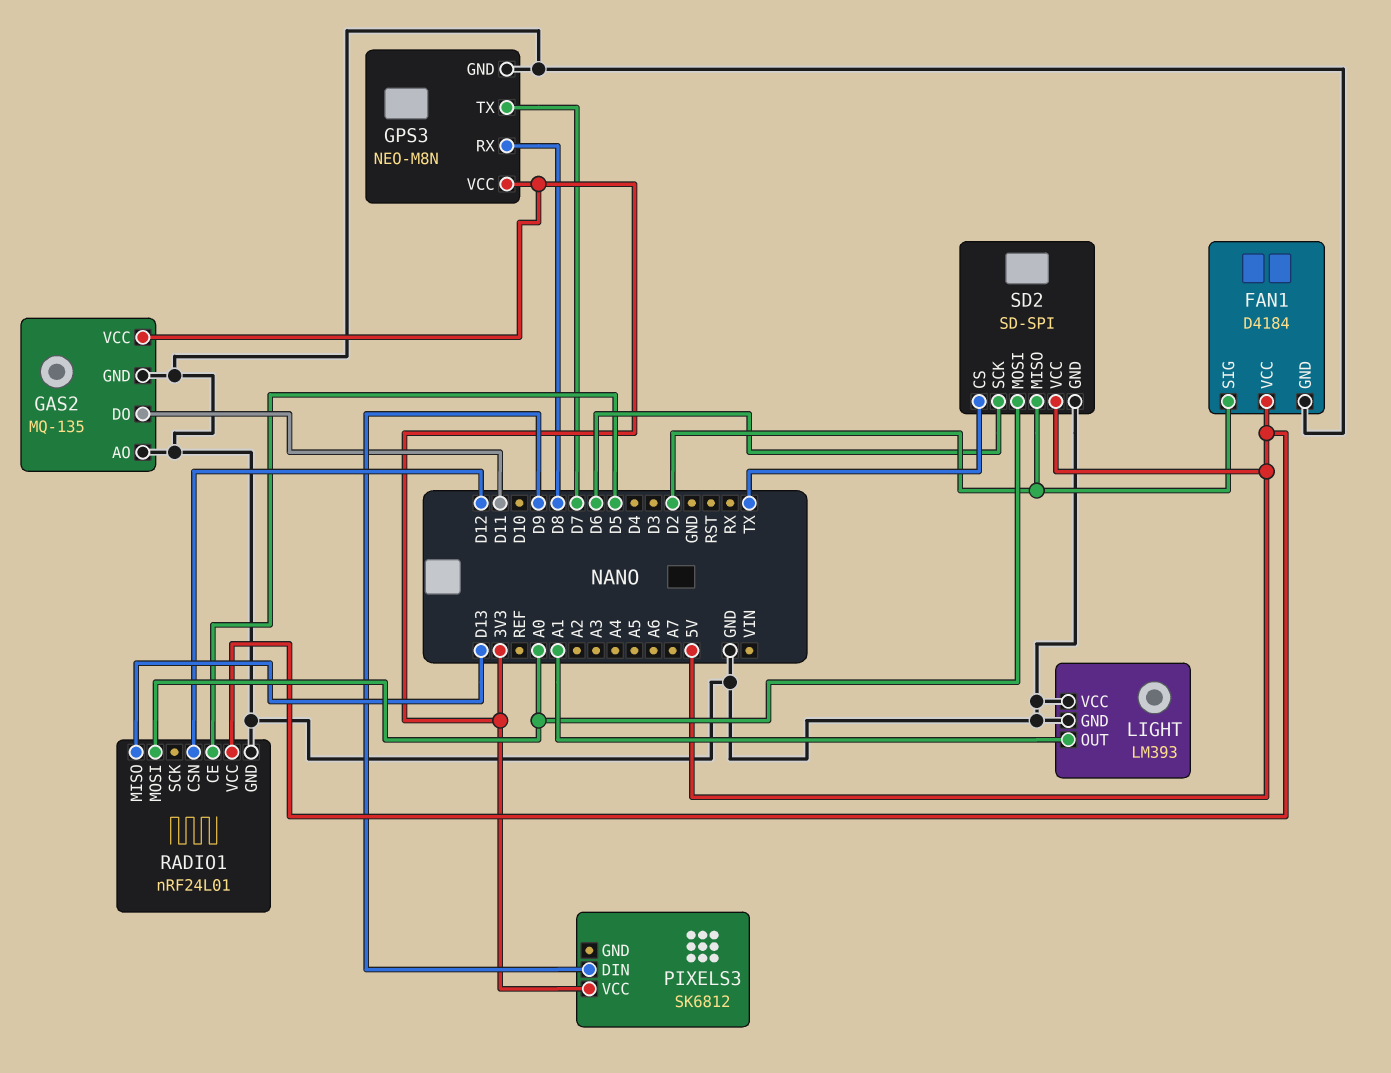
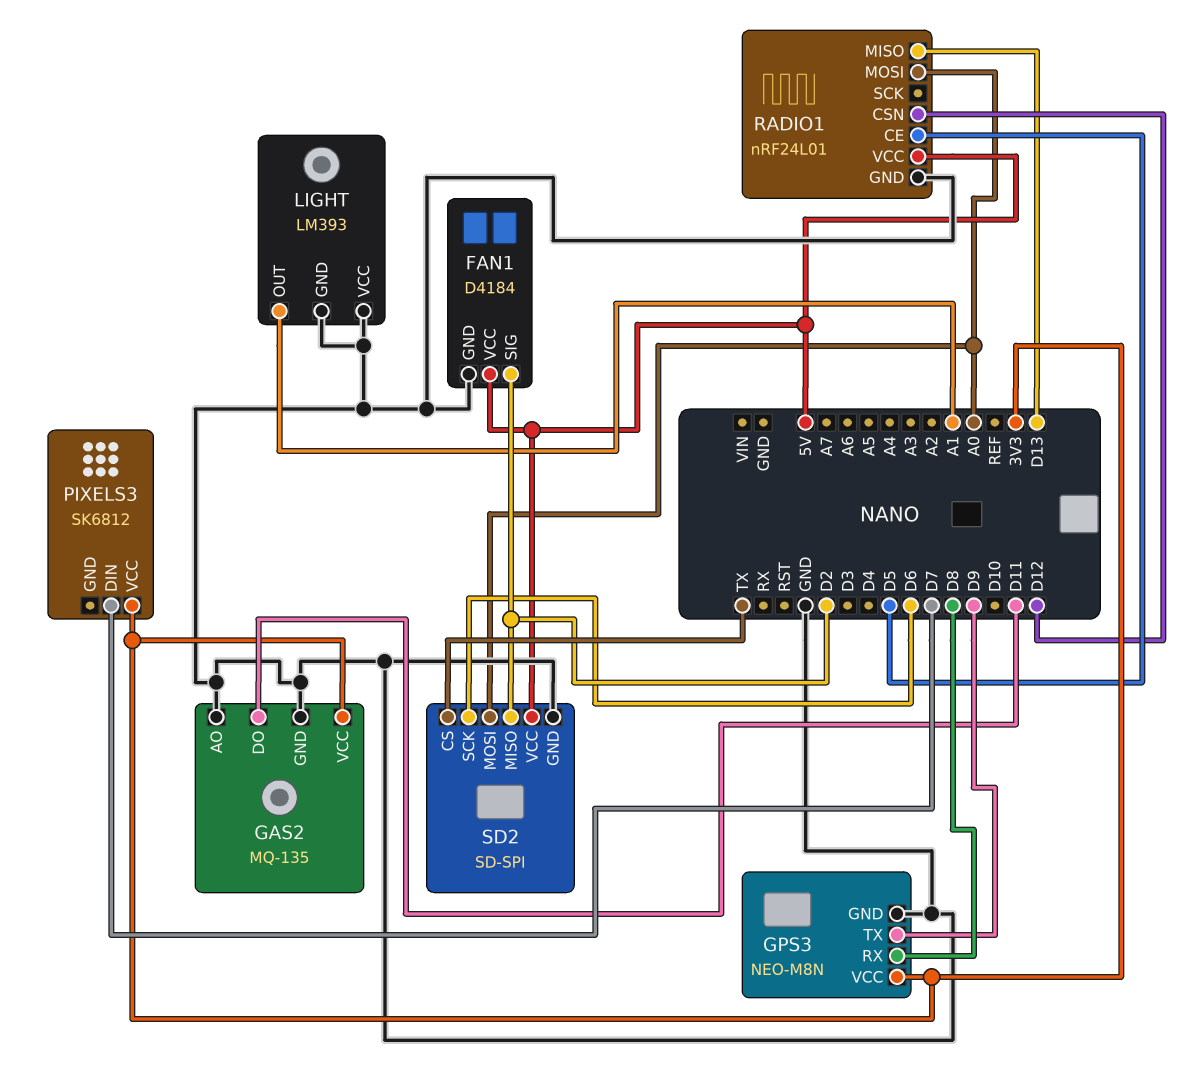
GPS3 pin TX: D7 -> D9
PIXELS3 pin DIN: D9 -> D7

